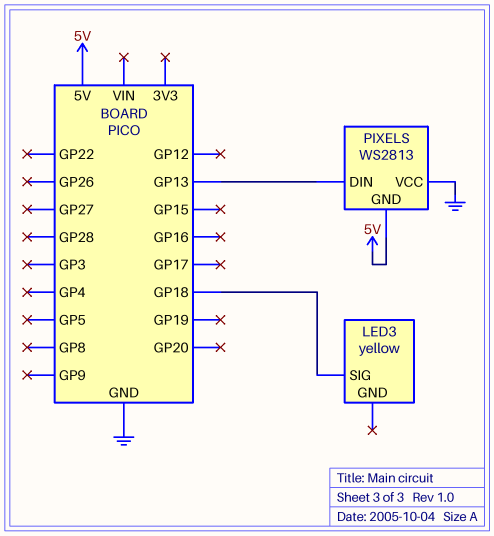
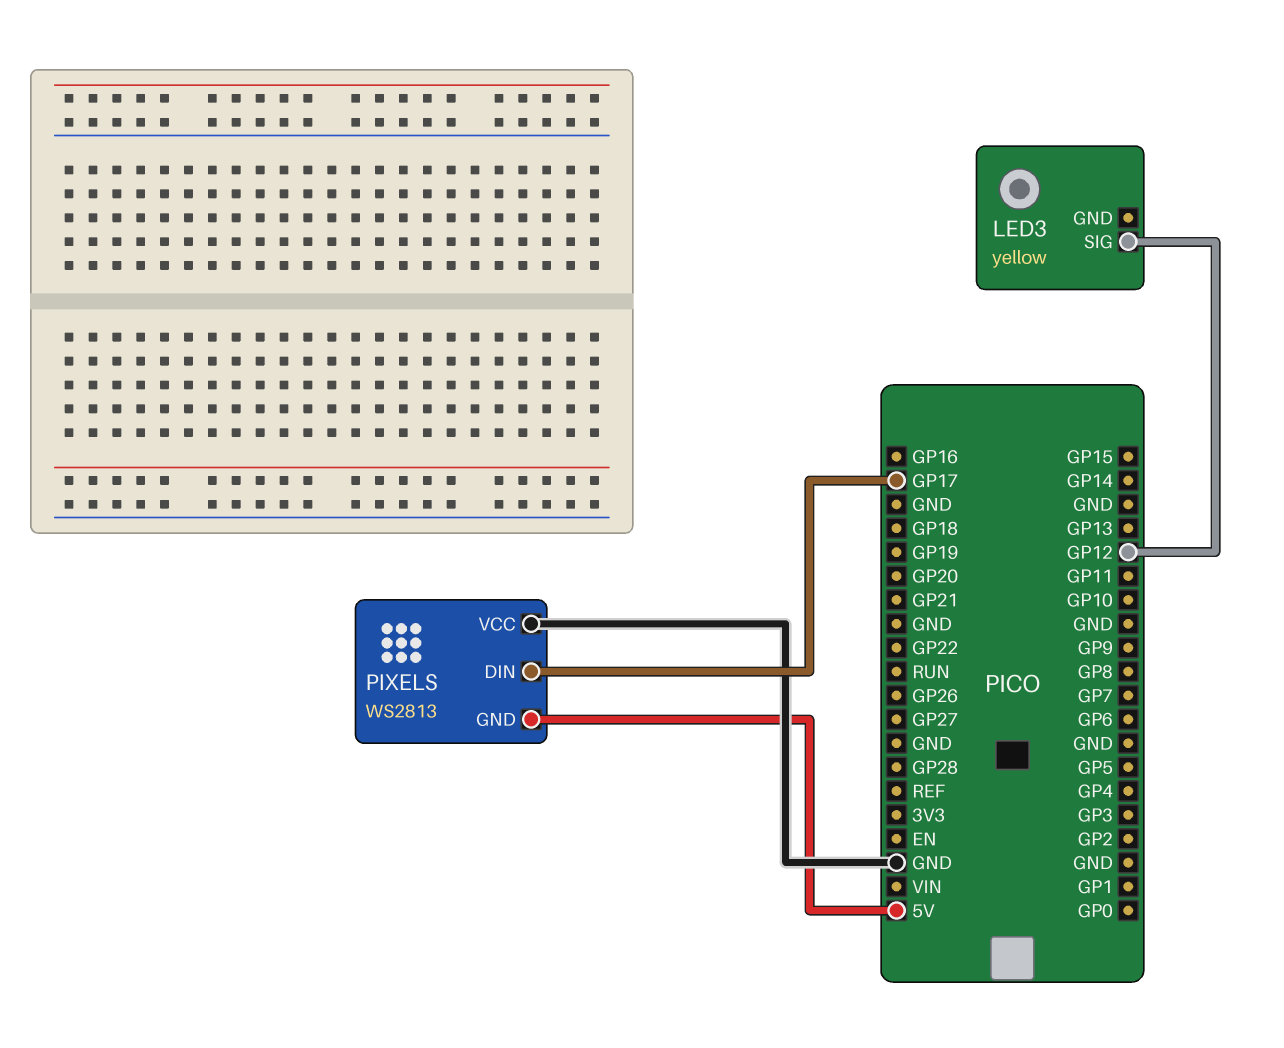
LED3 pin SIG: GP18 -> GP12
PIXELS pin DIN: GP13 -> GP17

